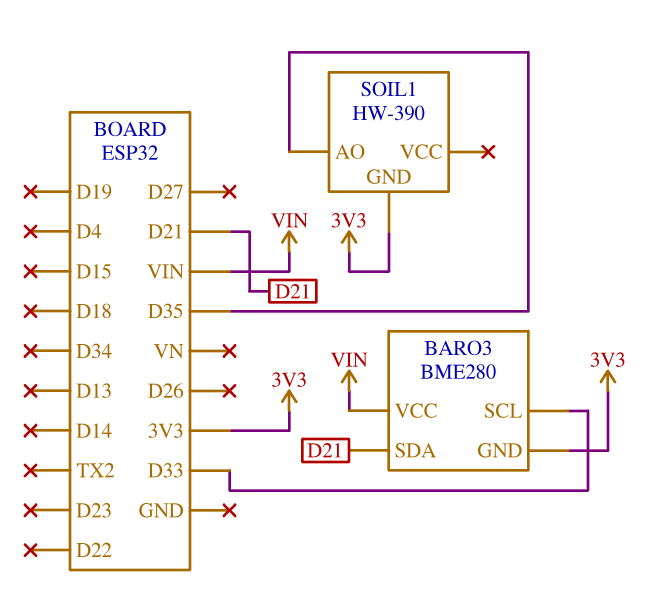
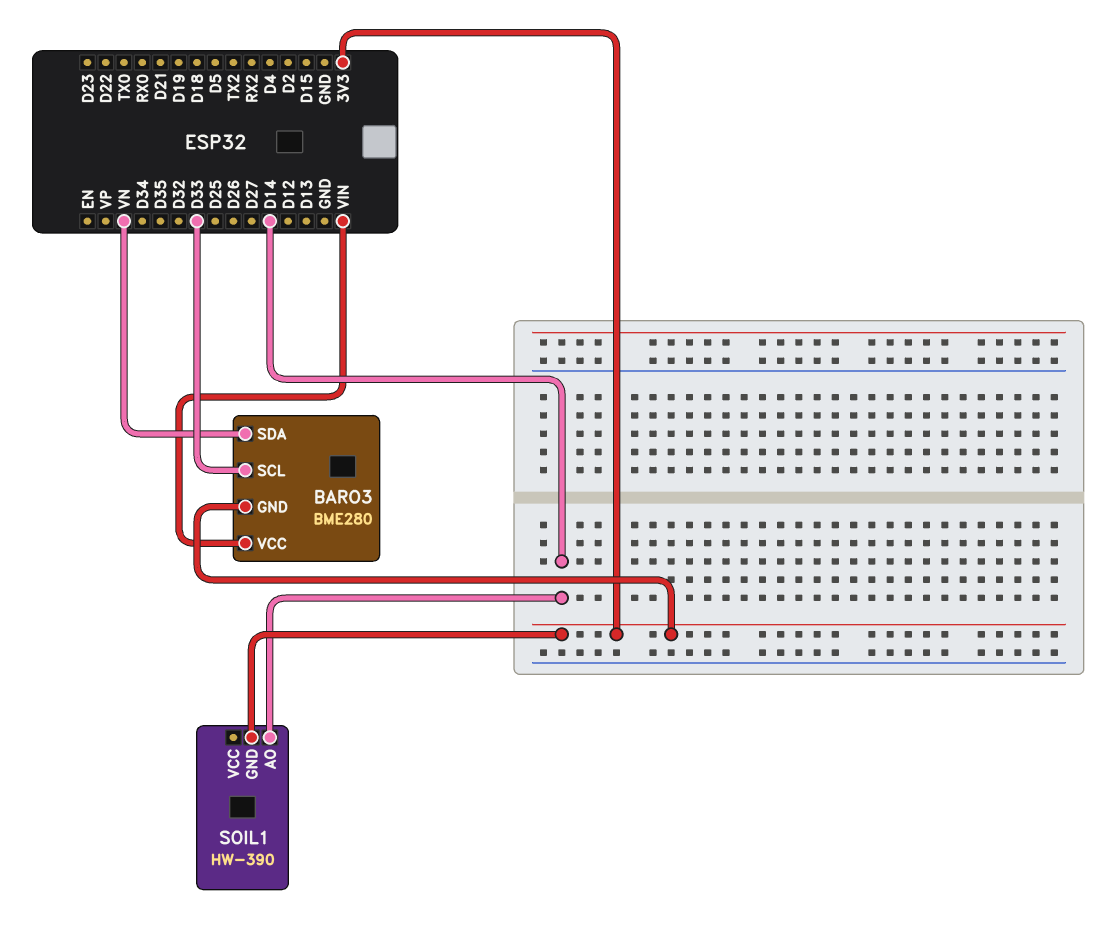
BARO3 pin SDA: D21 -> VN
SOIL1 pin AO: D35 -> D14

